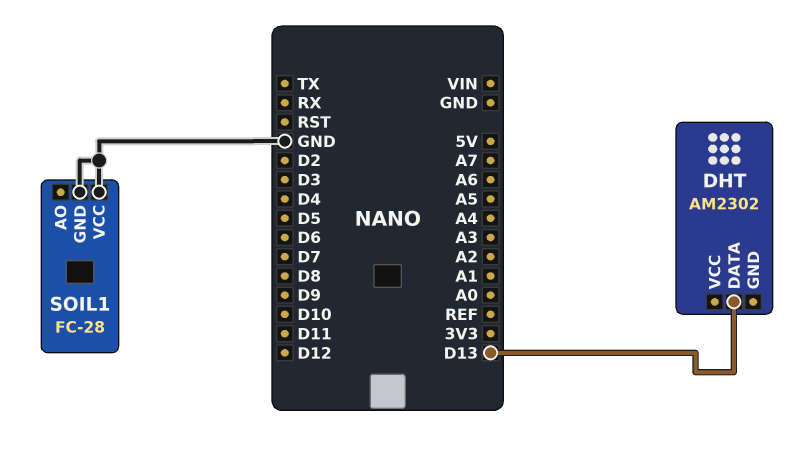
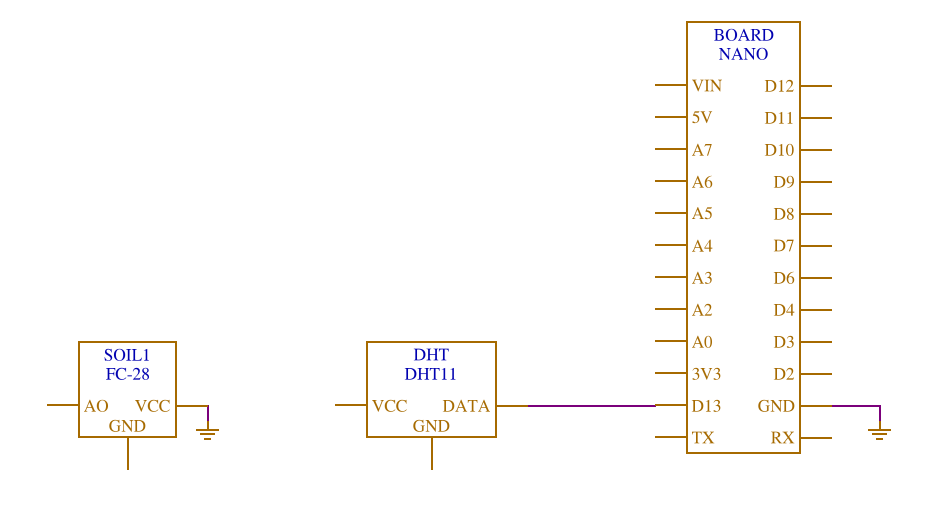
DHT: AM2302 -> DHT11
SOIL1 pin GND: GND -> none

